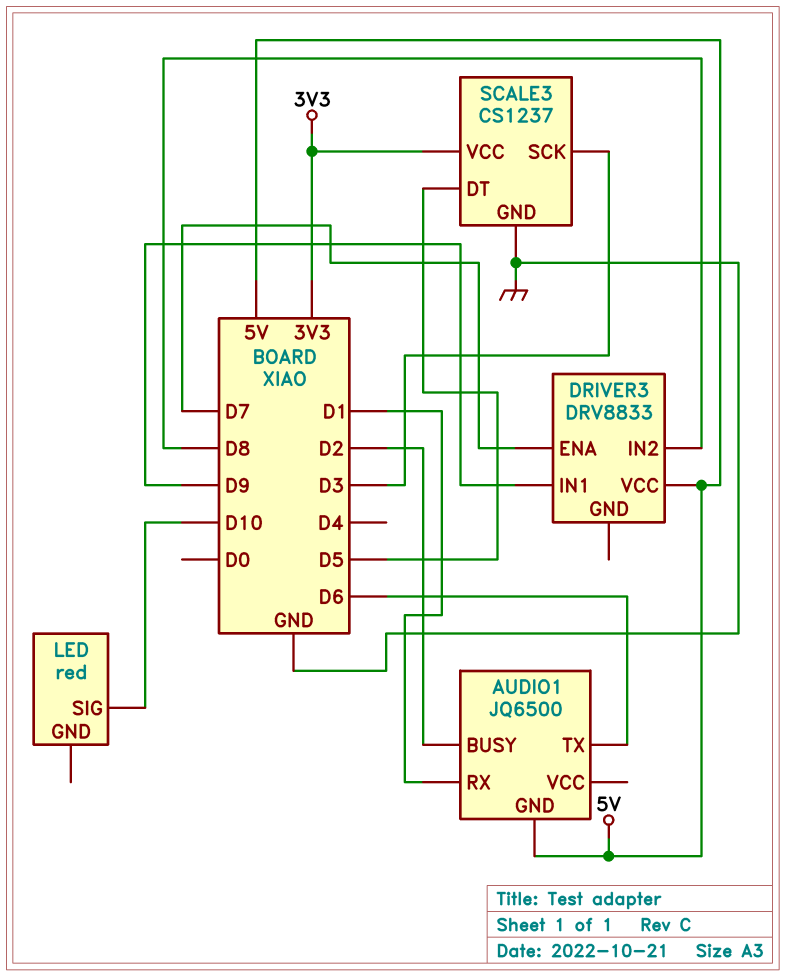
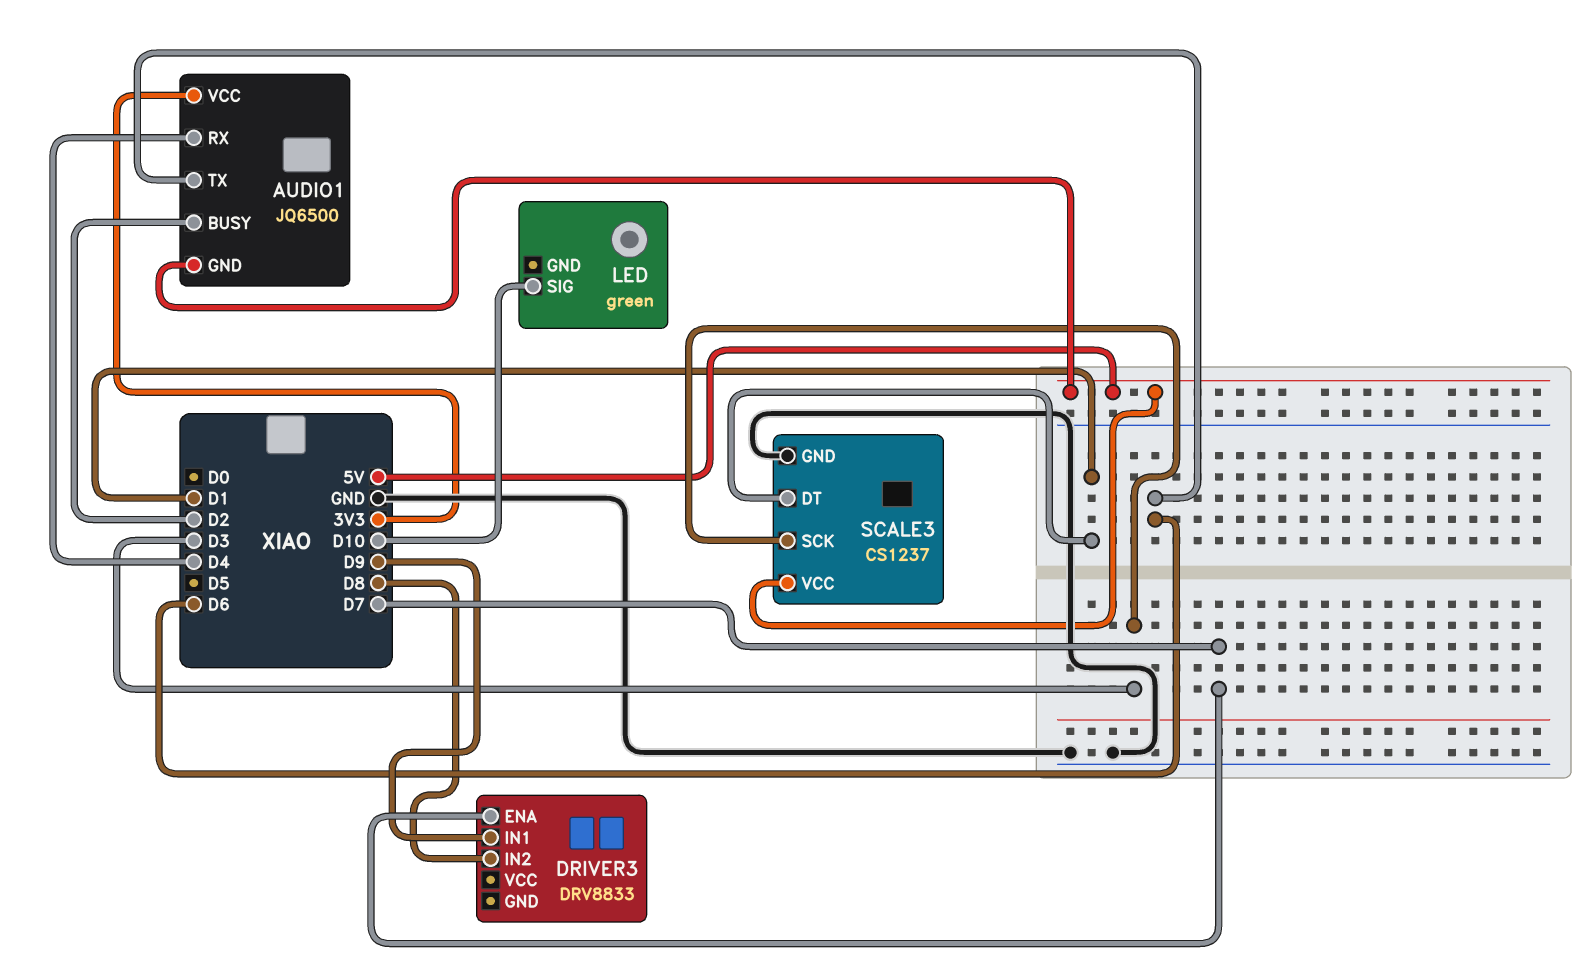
AUDIO1 pin RX: D1 -> D4
AUDIO1 pin VCC: none -> 3V3
DRIVER3 pin VCC: 5V -> none
LED: red -> green
SCALE3 pin DT: D5 -> D1
SCALE3 pin VCC: 3V3 -> 5V

